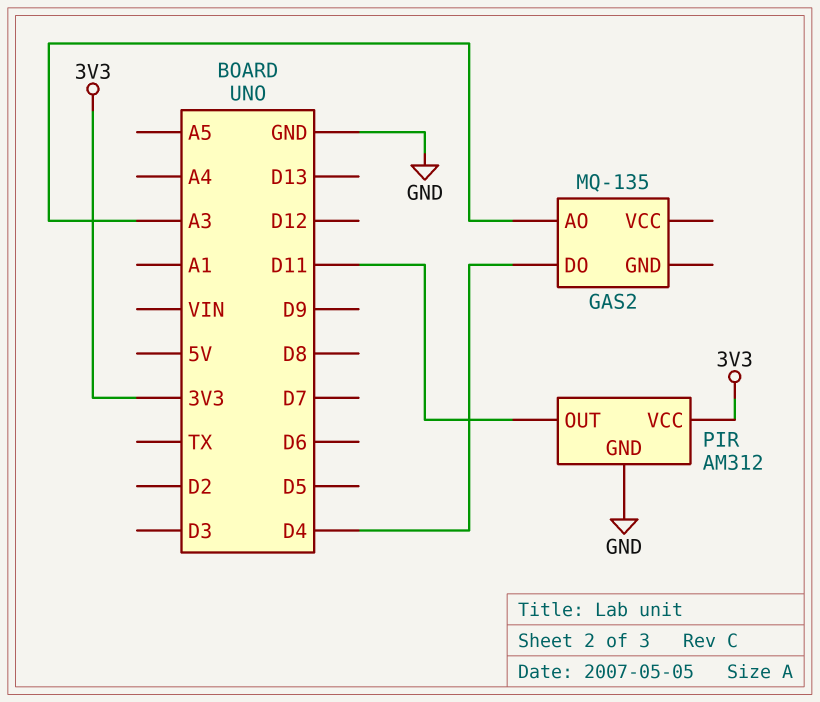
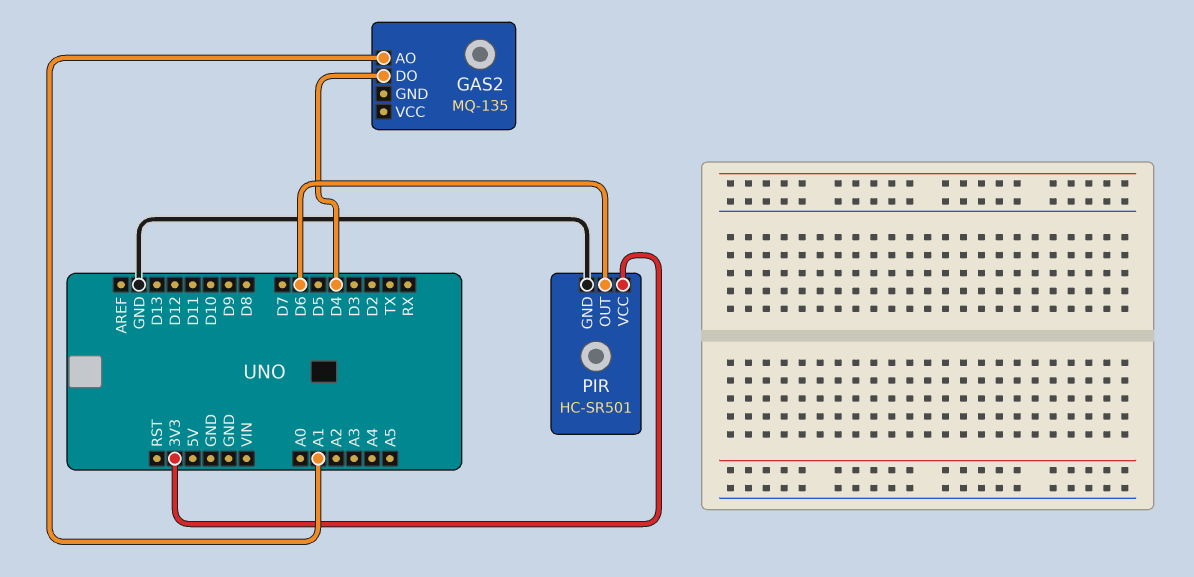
GAS2 pin AO: A3 -> A1
PIR: AM312 -> HC-SR501
PIR pin OUT: D11 -> D6

